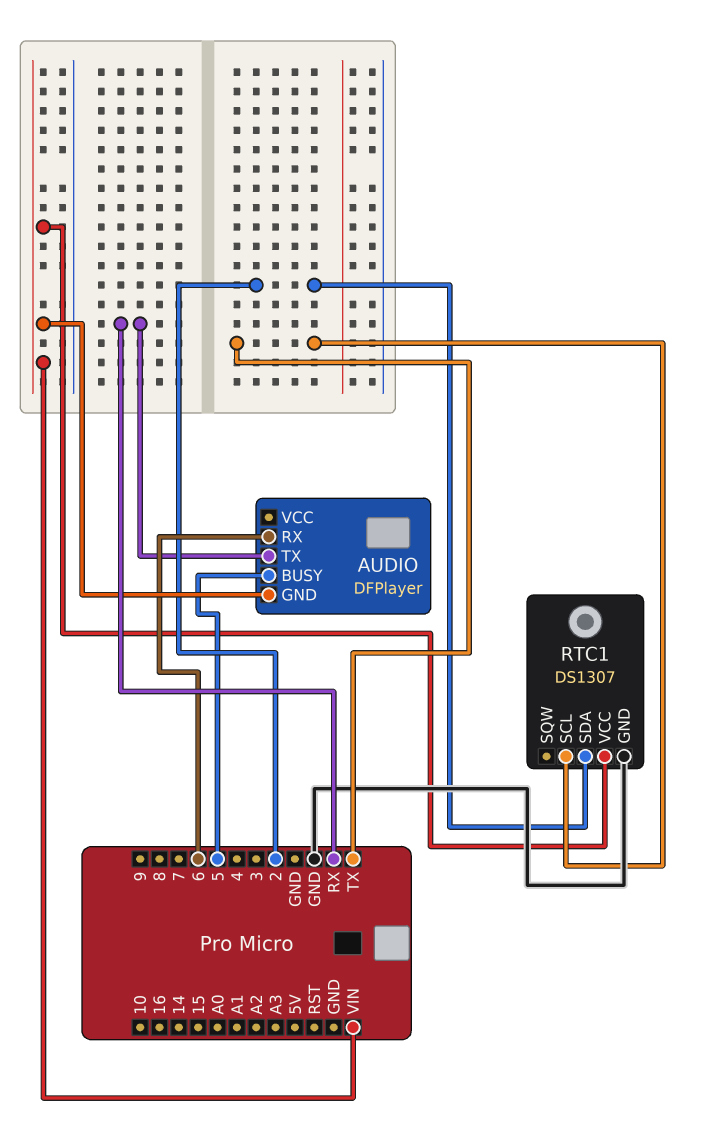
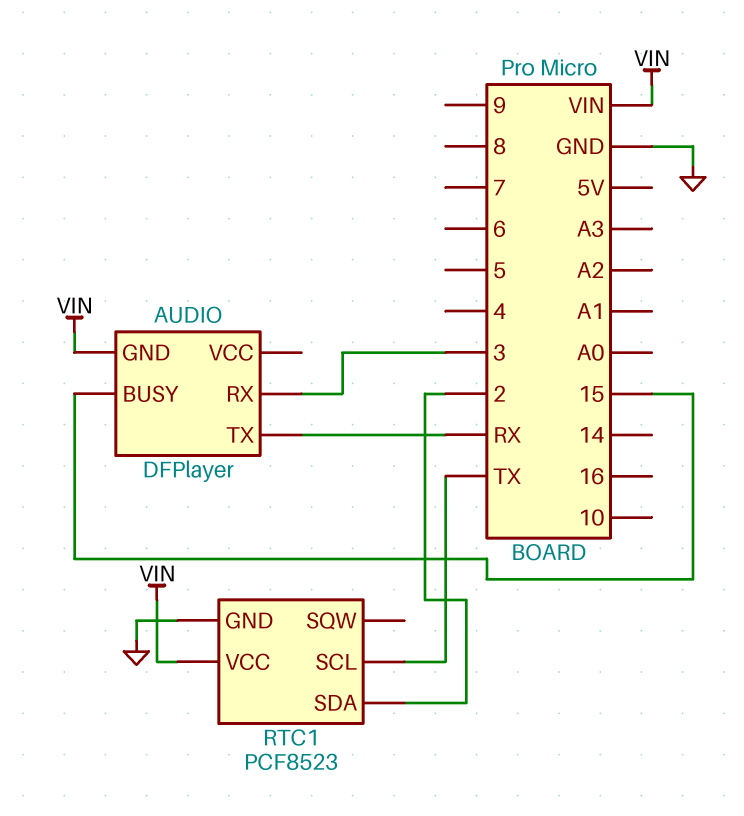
AUDIO pin BUSY: 5 -> 15
AUDIO pin RX: 6 -> 3
RTC1: DS1307 -> PCF8523

